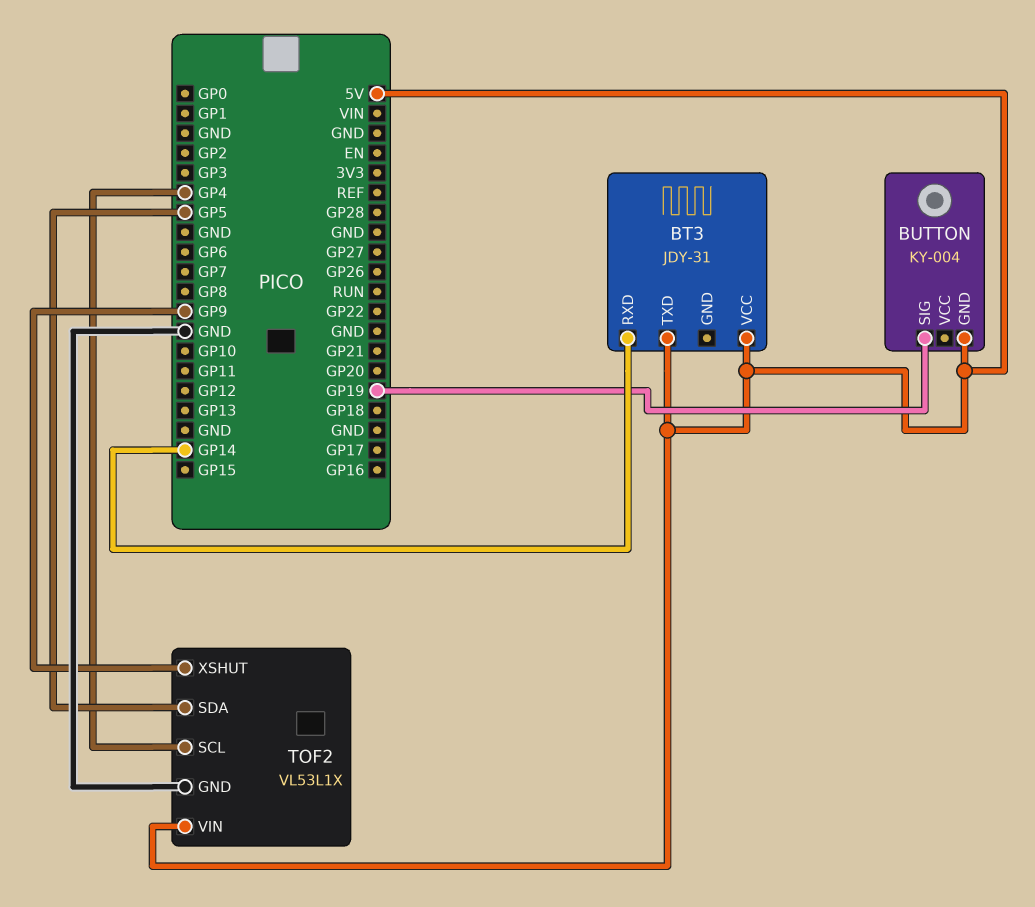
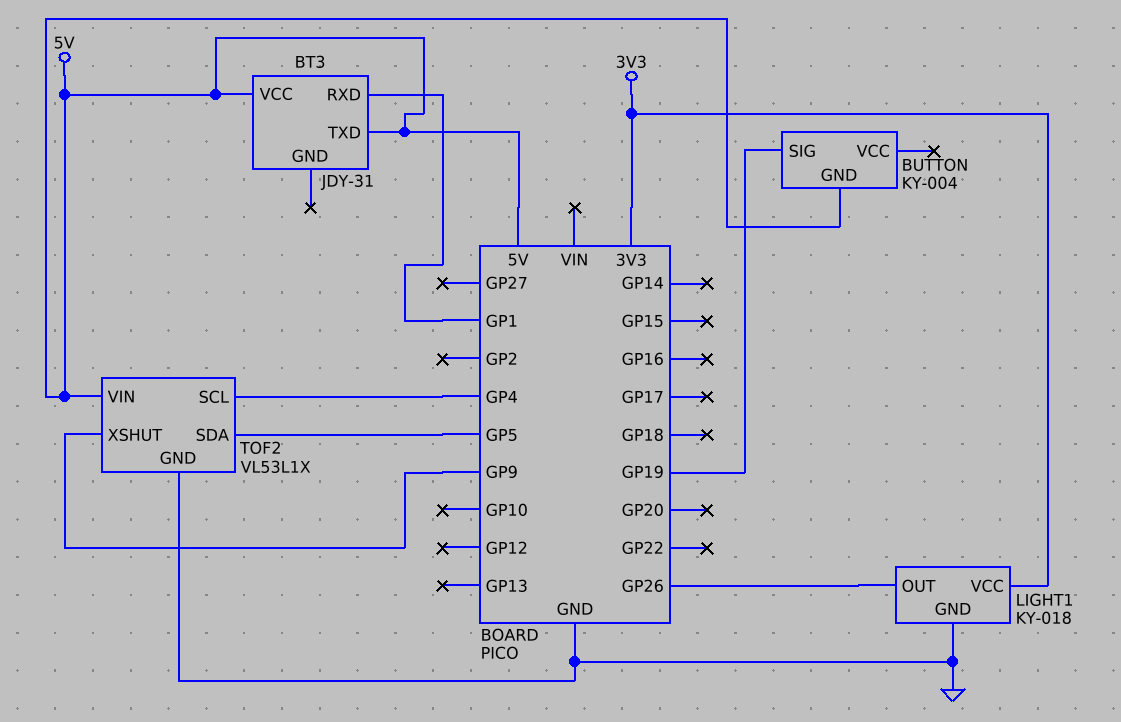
BT3 pin RXD: GP14 -> GP1
LIGHT1: none -> KY-018
LIGHT1 pin GND: none -> GND
LIGHT1 pin OUT: none -> GP26
LIGHT1 pin VCC: none -> 3V3

